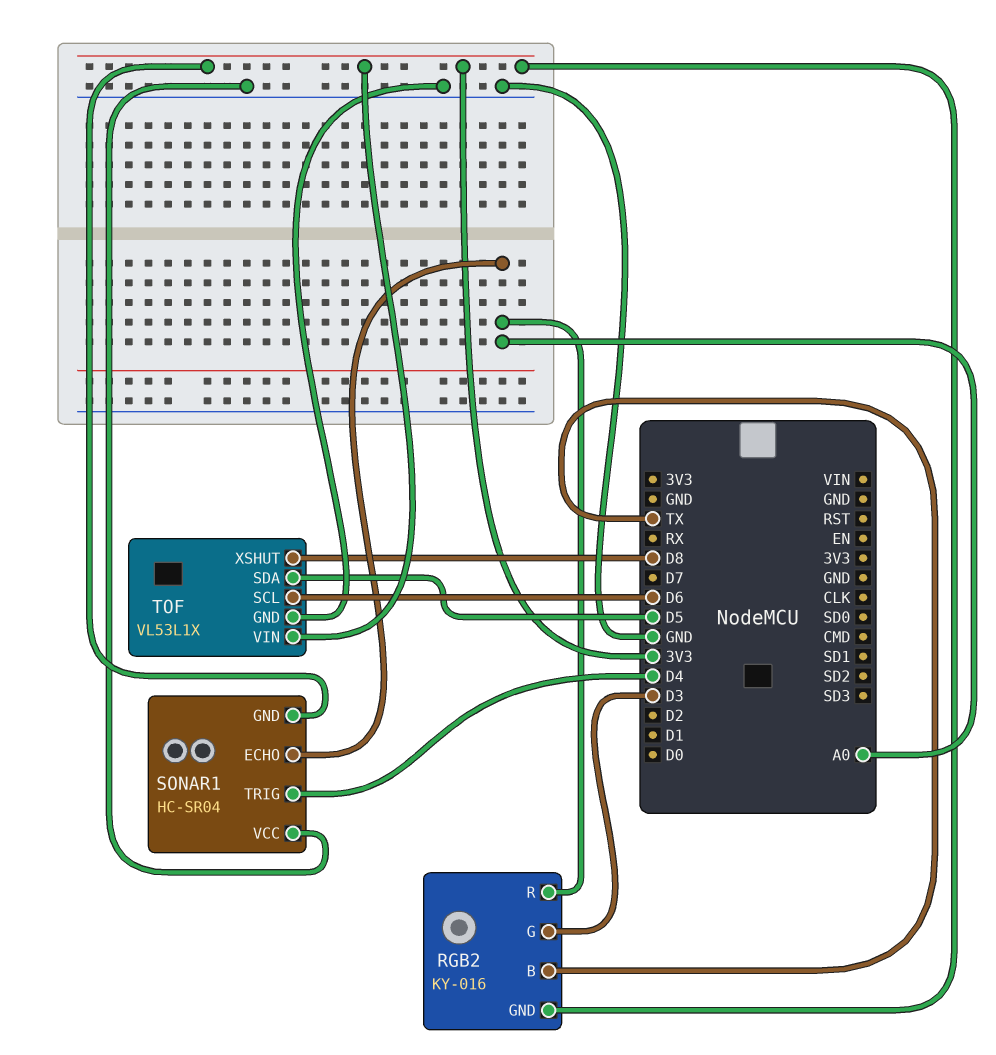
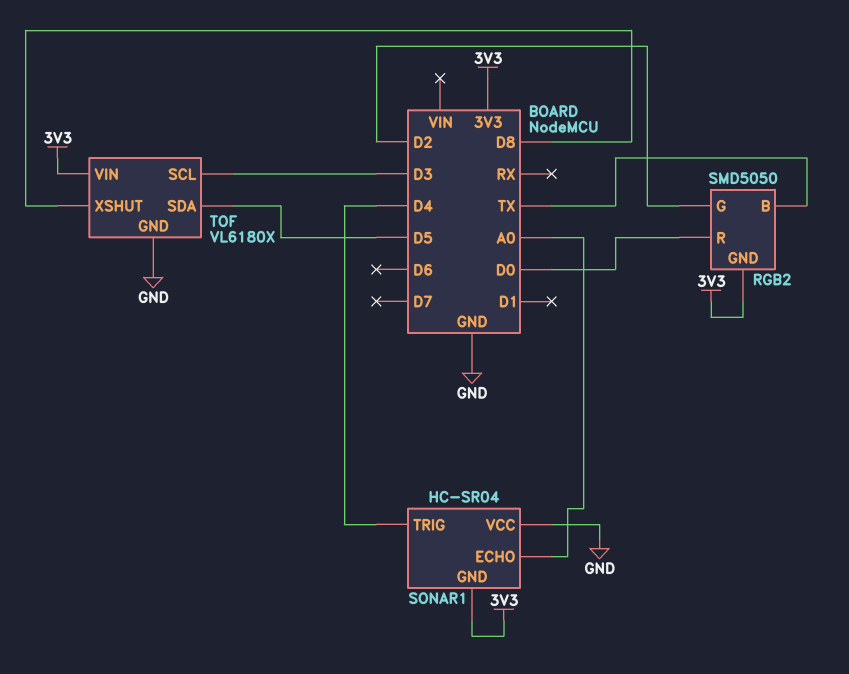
RGB2: KY-016 -> SMD5050
RGB2 pin G: D3 -> D2
RGB2 pin R: A0 -> D0
TOF: VL53L1X -> VL6180X
TOF pin SCL: D6 -> D3

